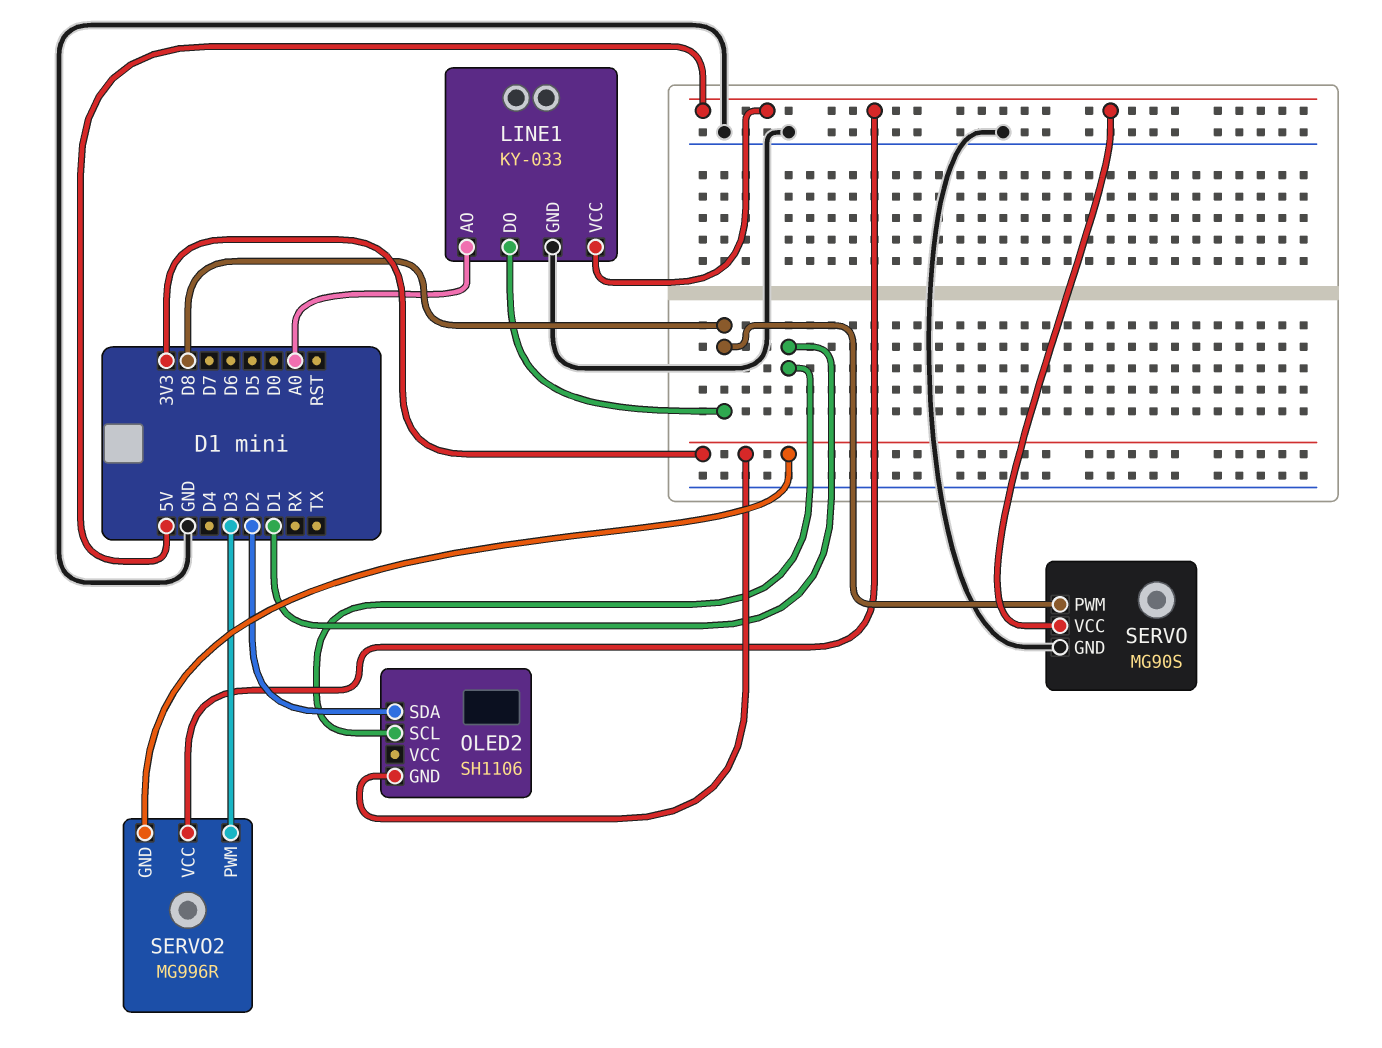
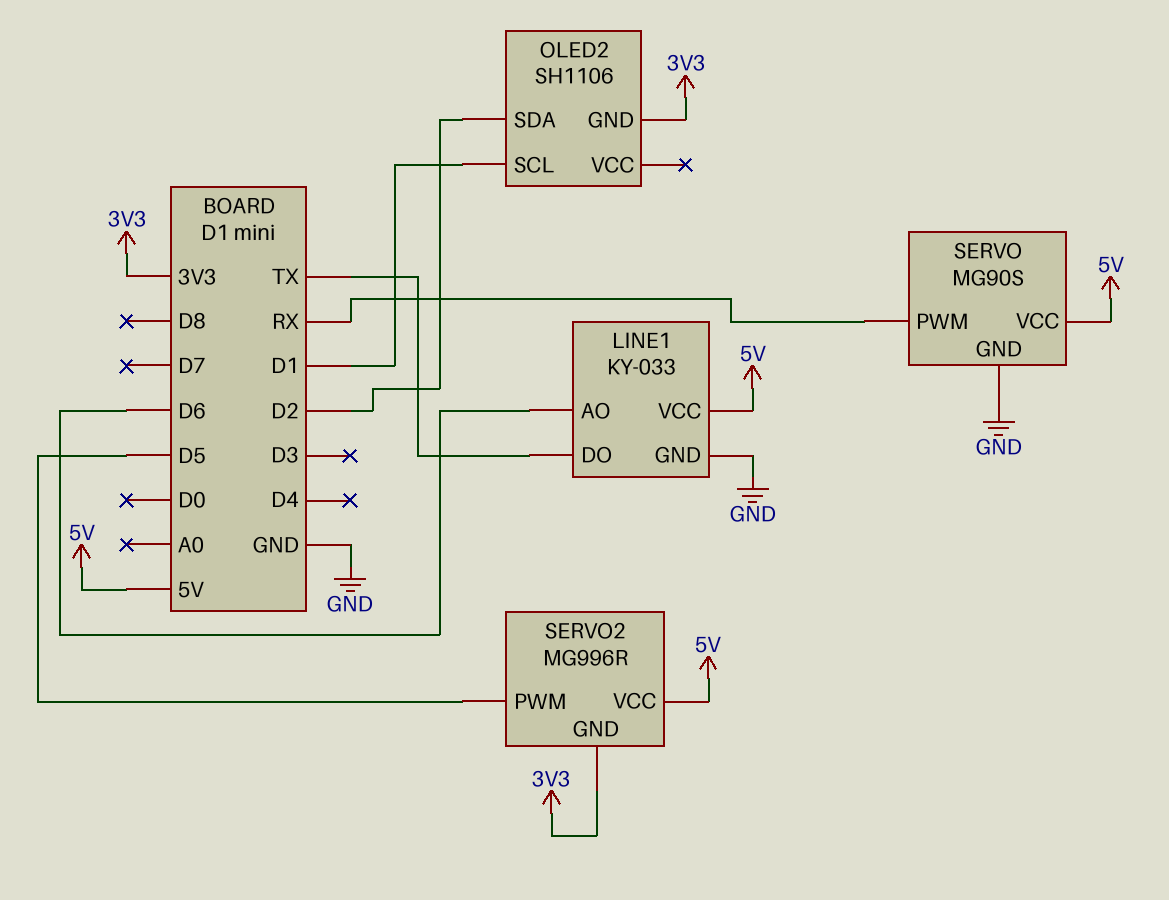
LINE1 pin AO: A0 -> D6
LINE1 pin DO: D8 -> TX
SERVO pin PWM: D8 -> RX
SERVO2 pin PWM: D3 -> D5

